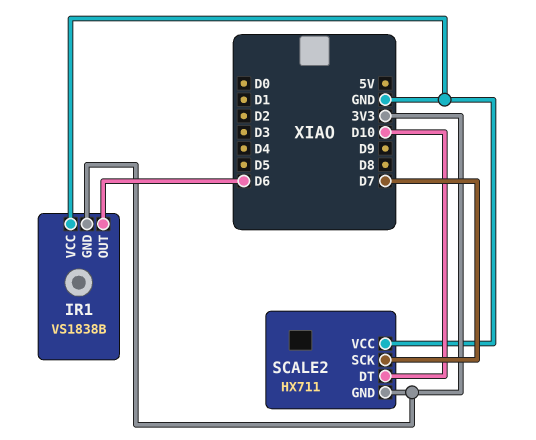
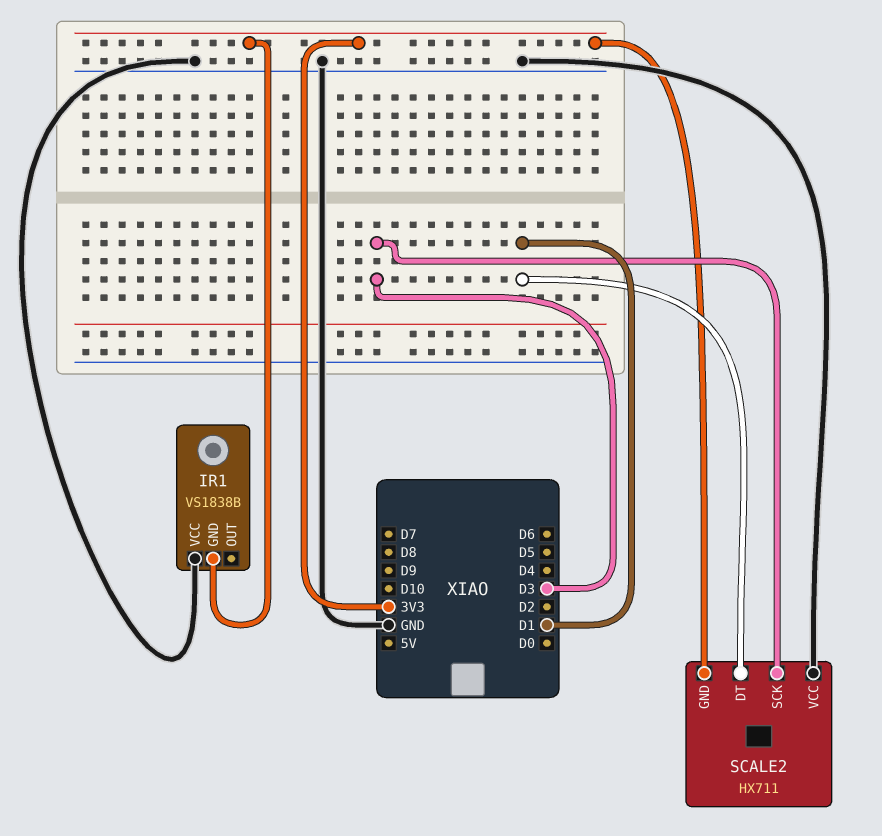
IR1 pin OUT: D6 -> none
SCALE2 pin DT: D10 -> D1
SCALE2 pin SCK: D7 -> D3

